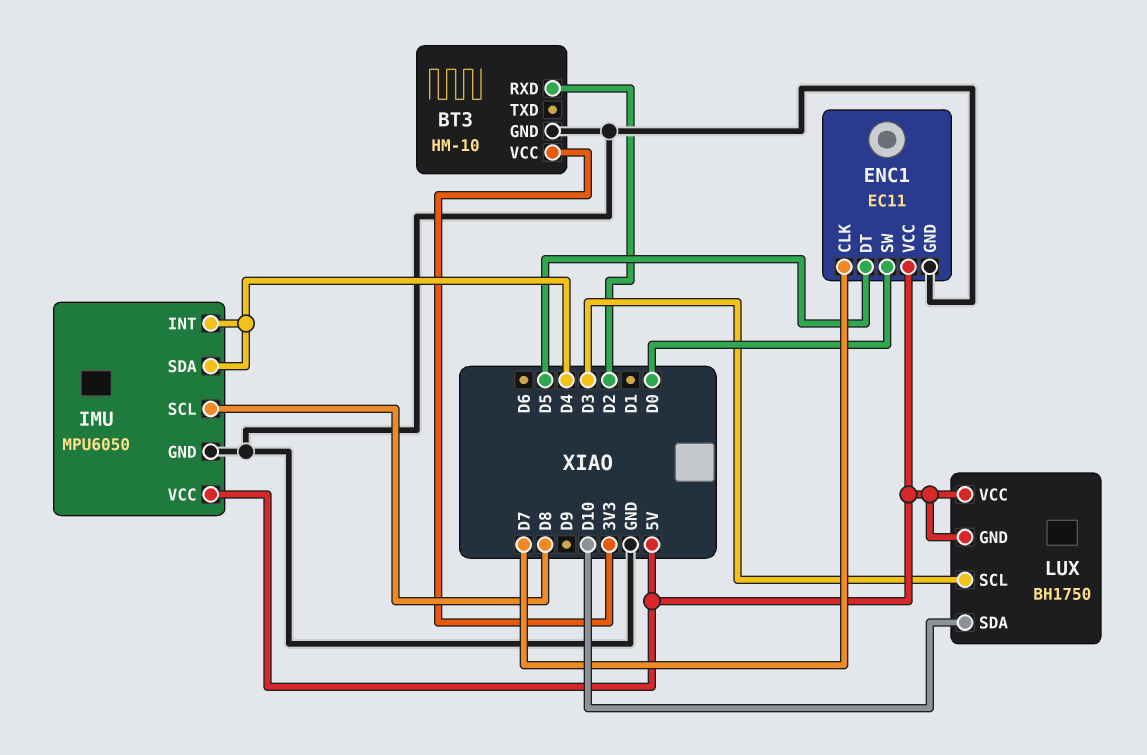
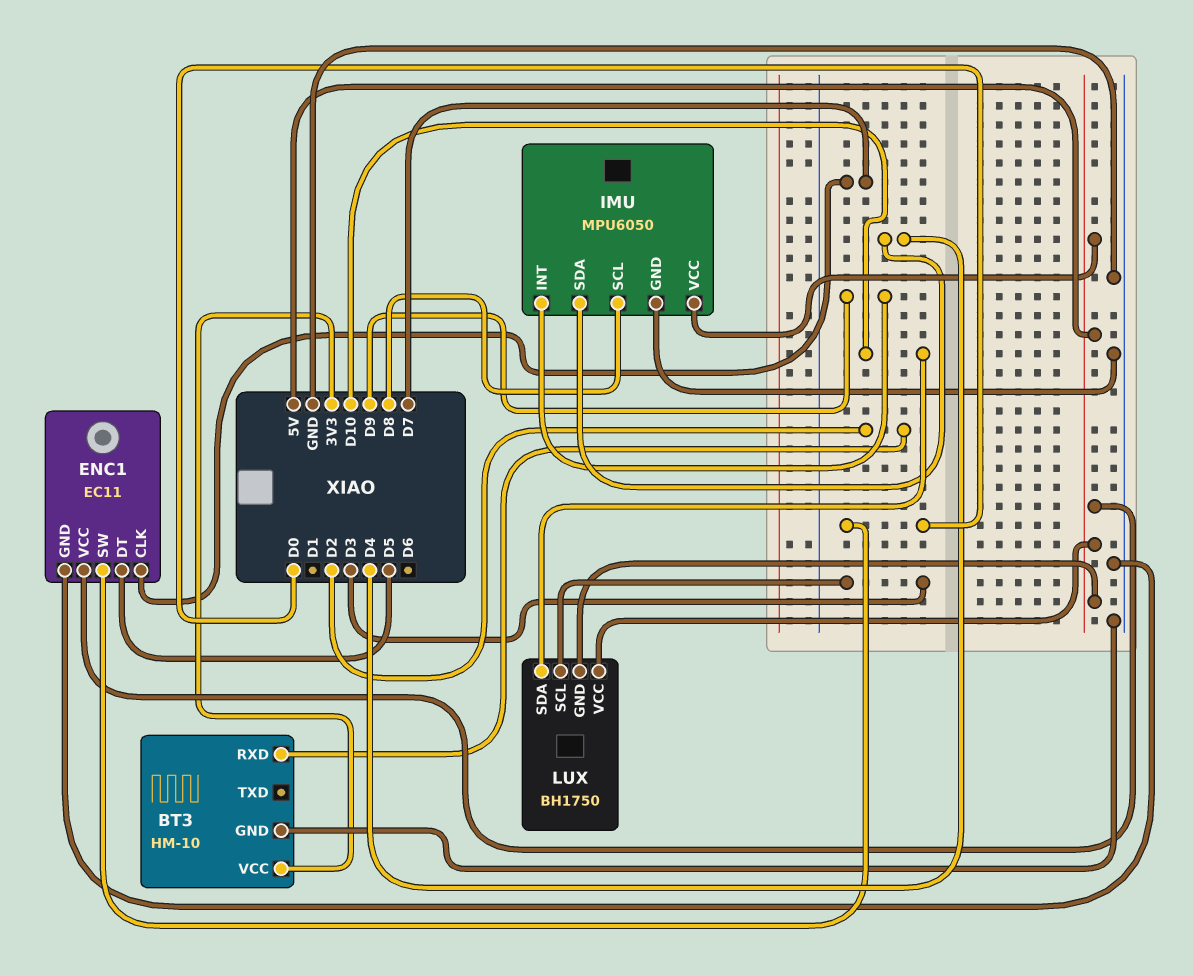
IMU pin INT: D4 -> D9

